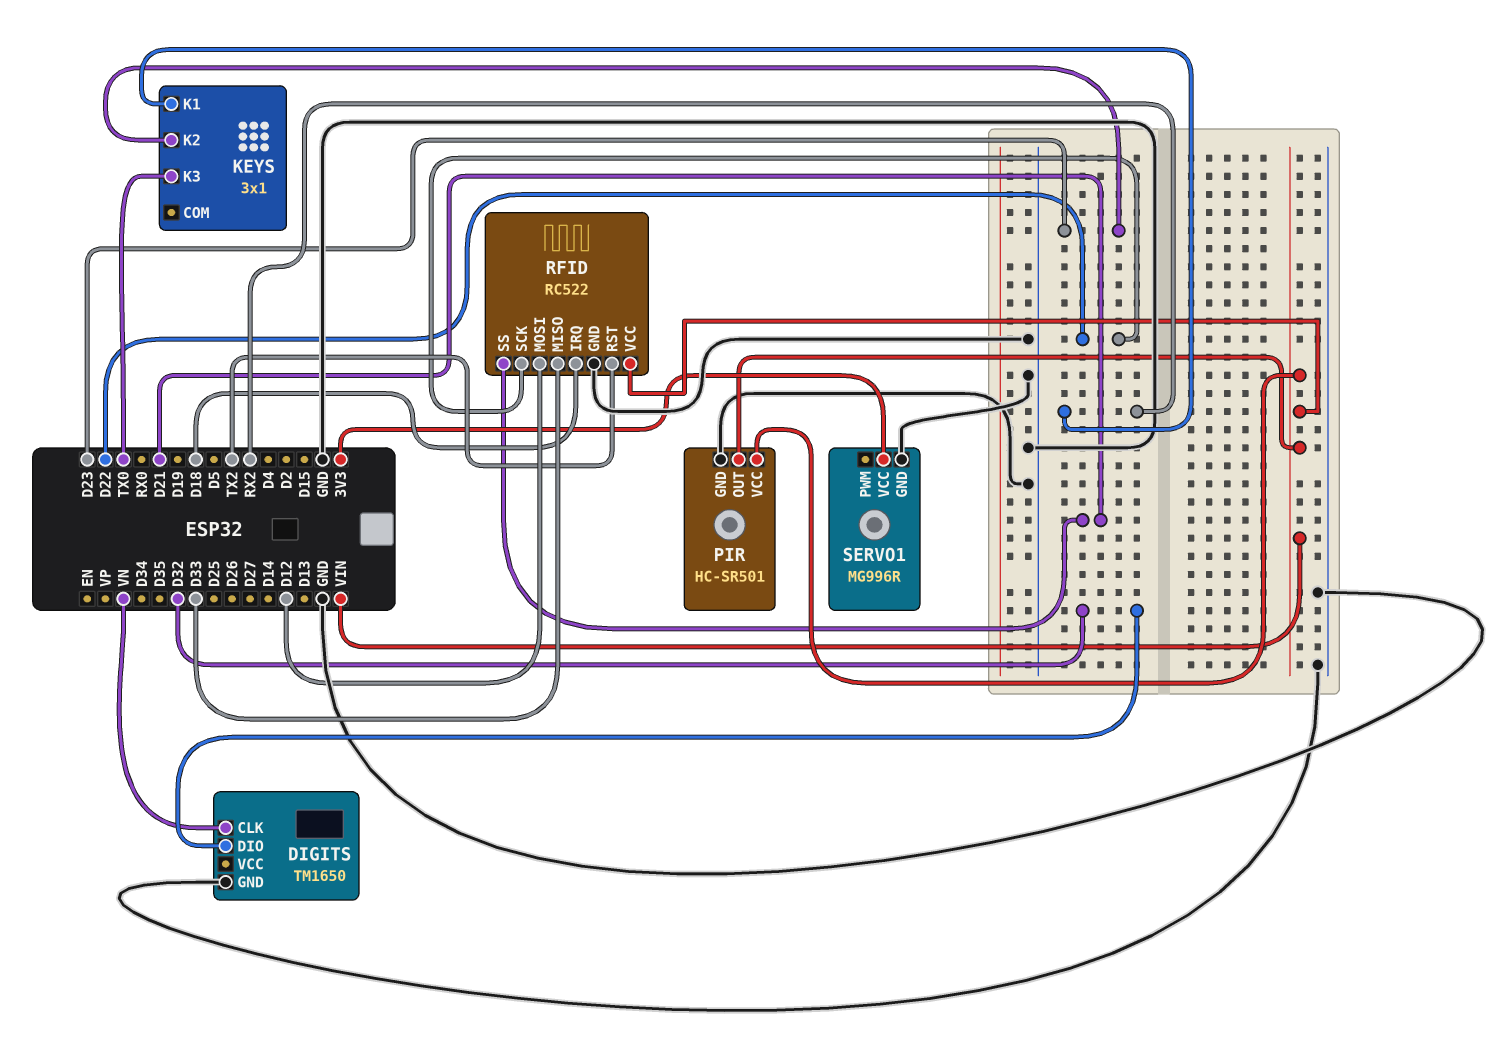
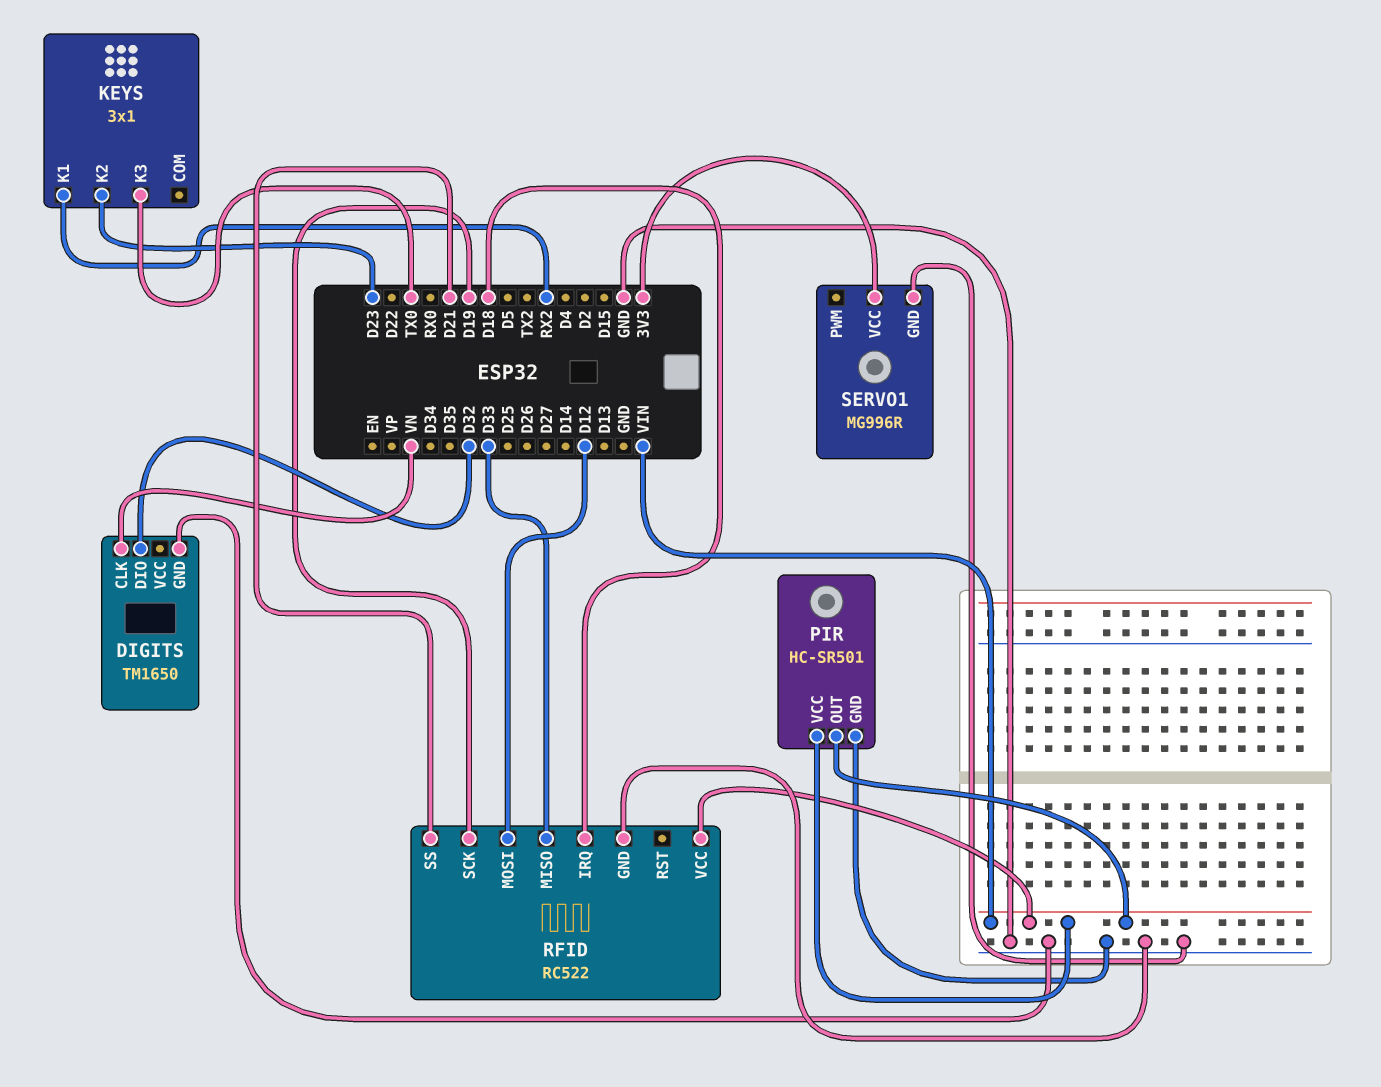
RFID pin RST: TX2 -> none
RFID pin SCK: D22 -> D19

